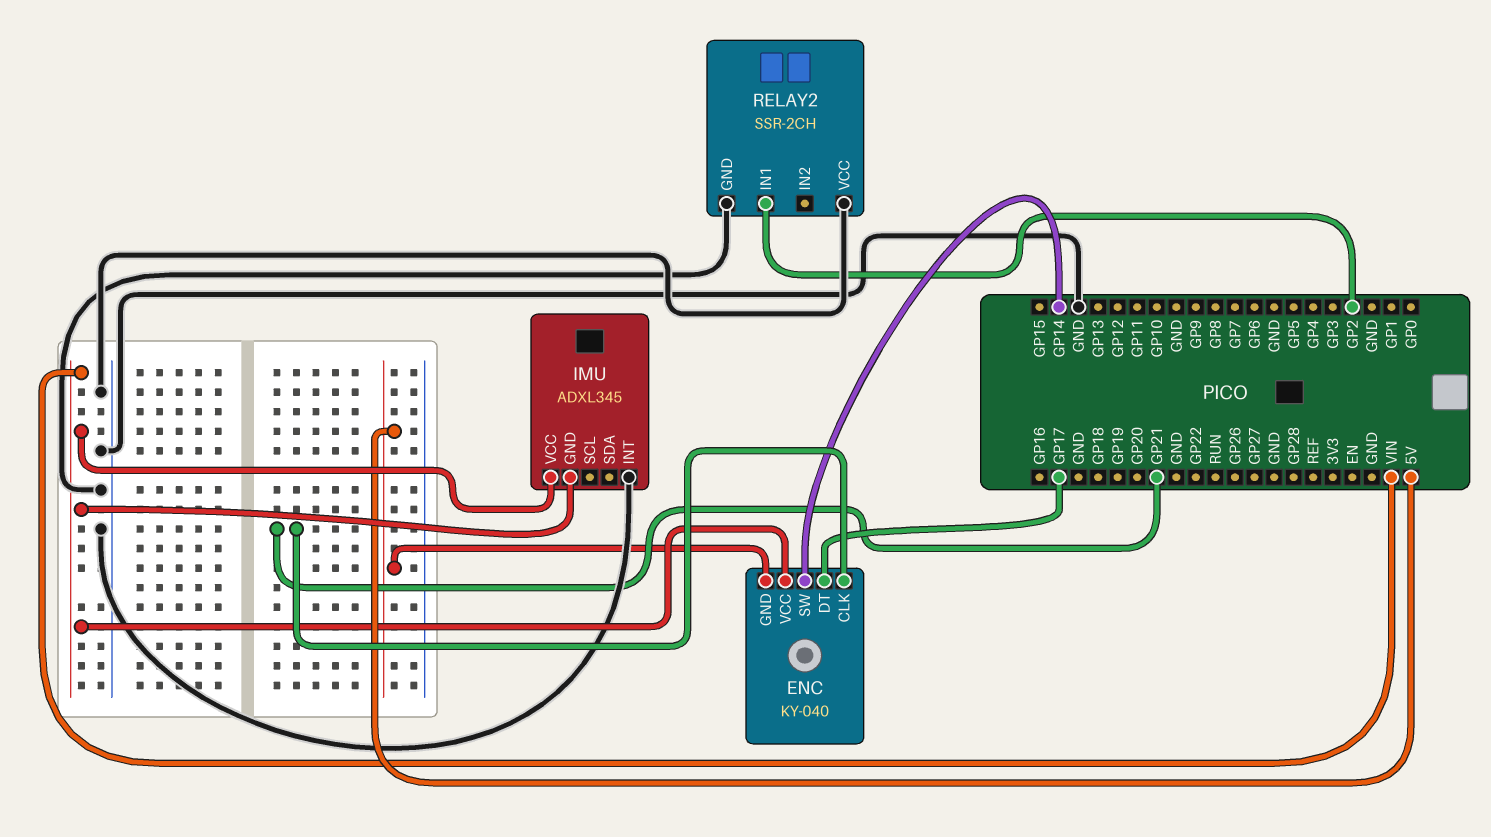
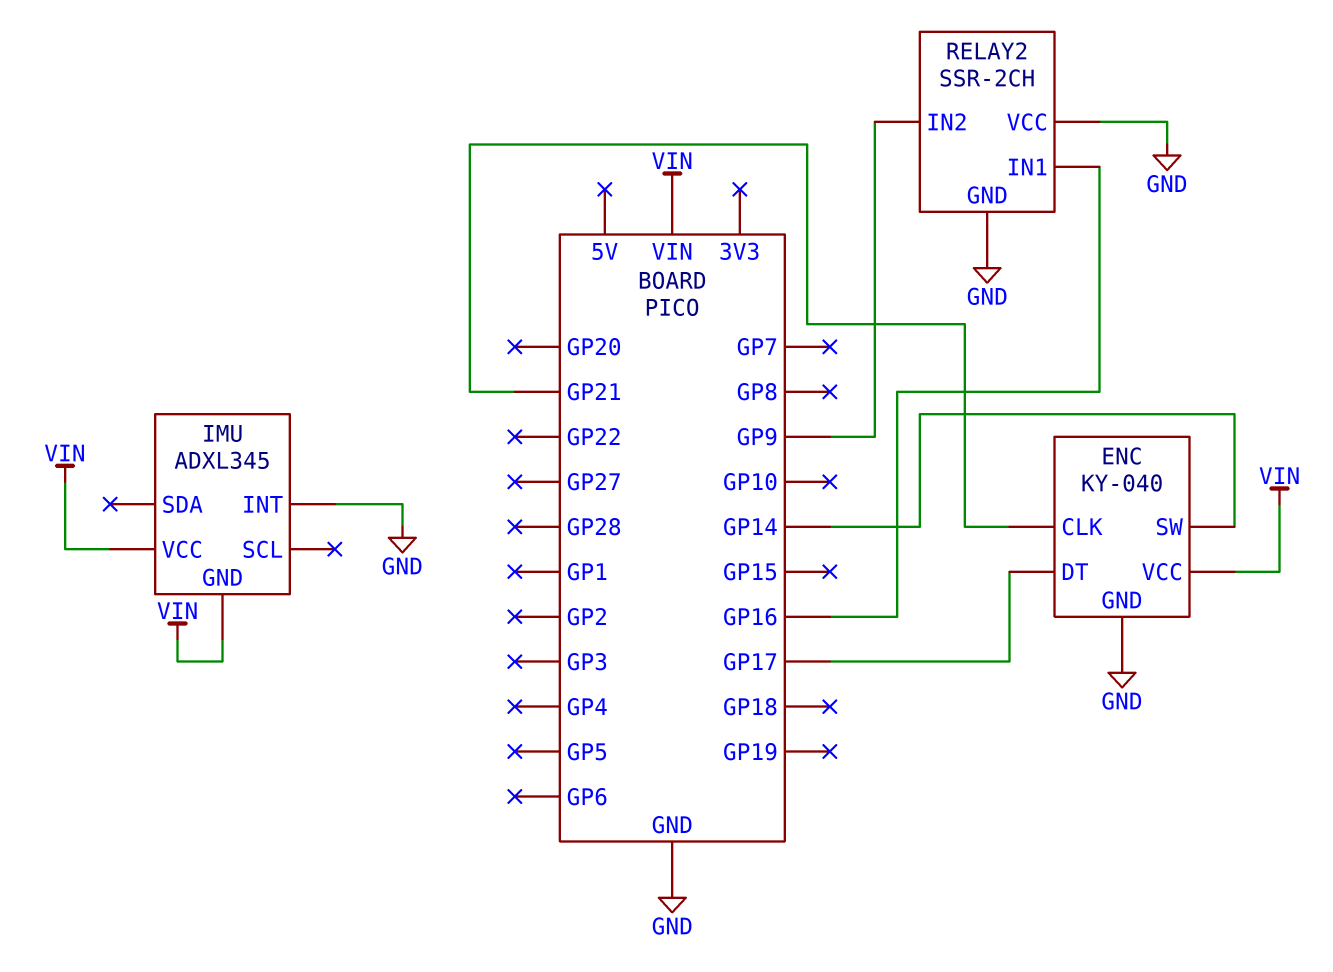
ENC pin GND: 5V -> GND
RELAY2 pin IN1: GP2 -> GP16
RELAY2 pin IN2: none -> GP9

